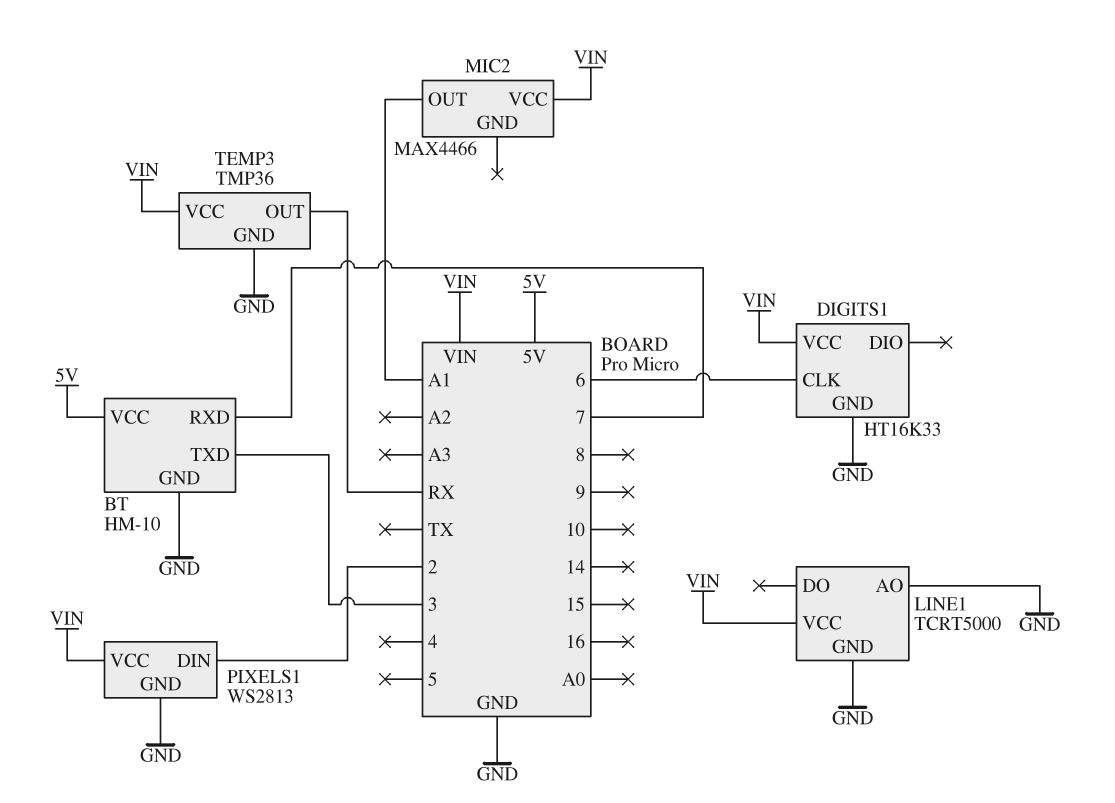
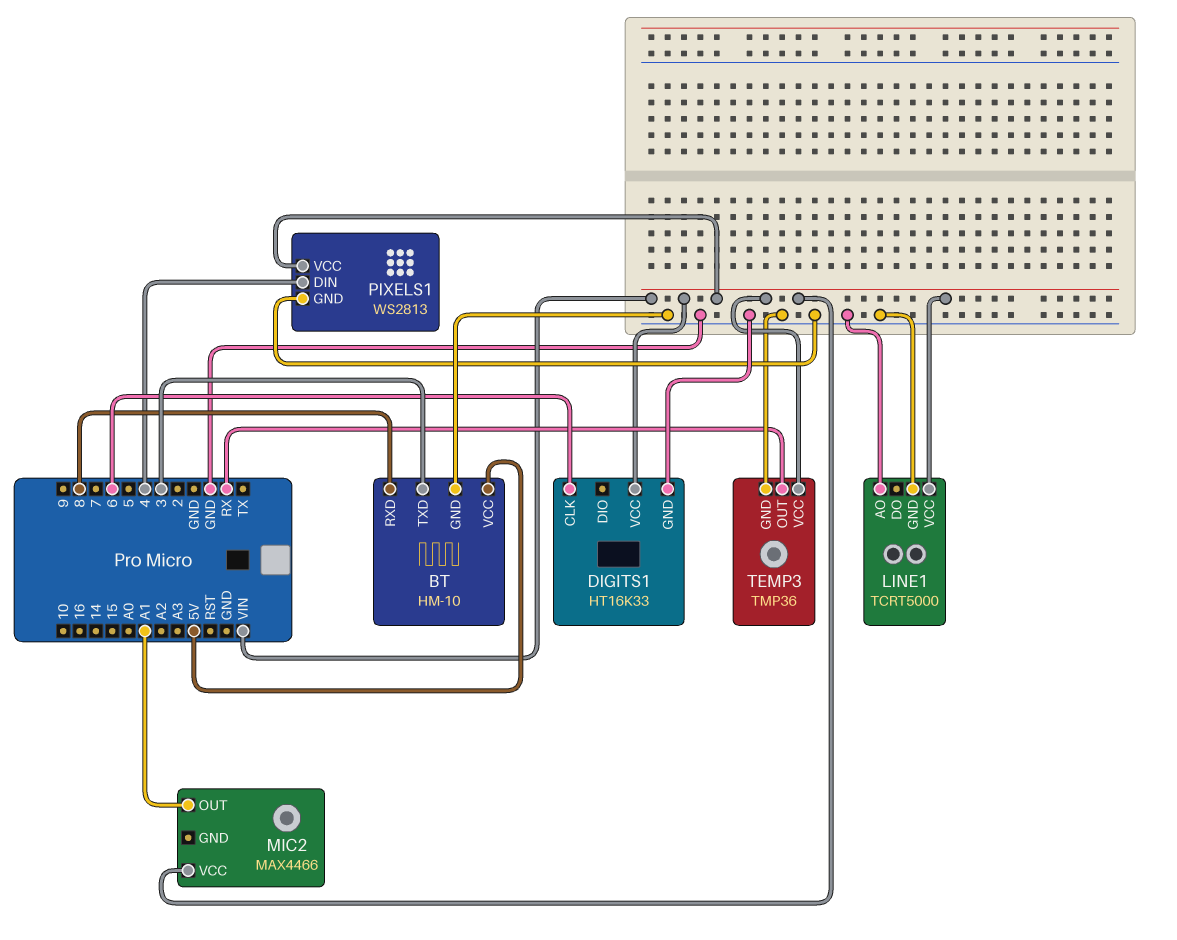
BT pin RXD: 7 -> 8
PIXELS1 pin DIN: 2 -> 4

